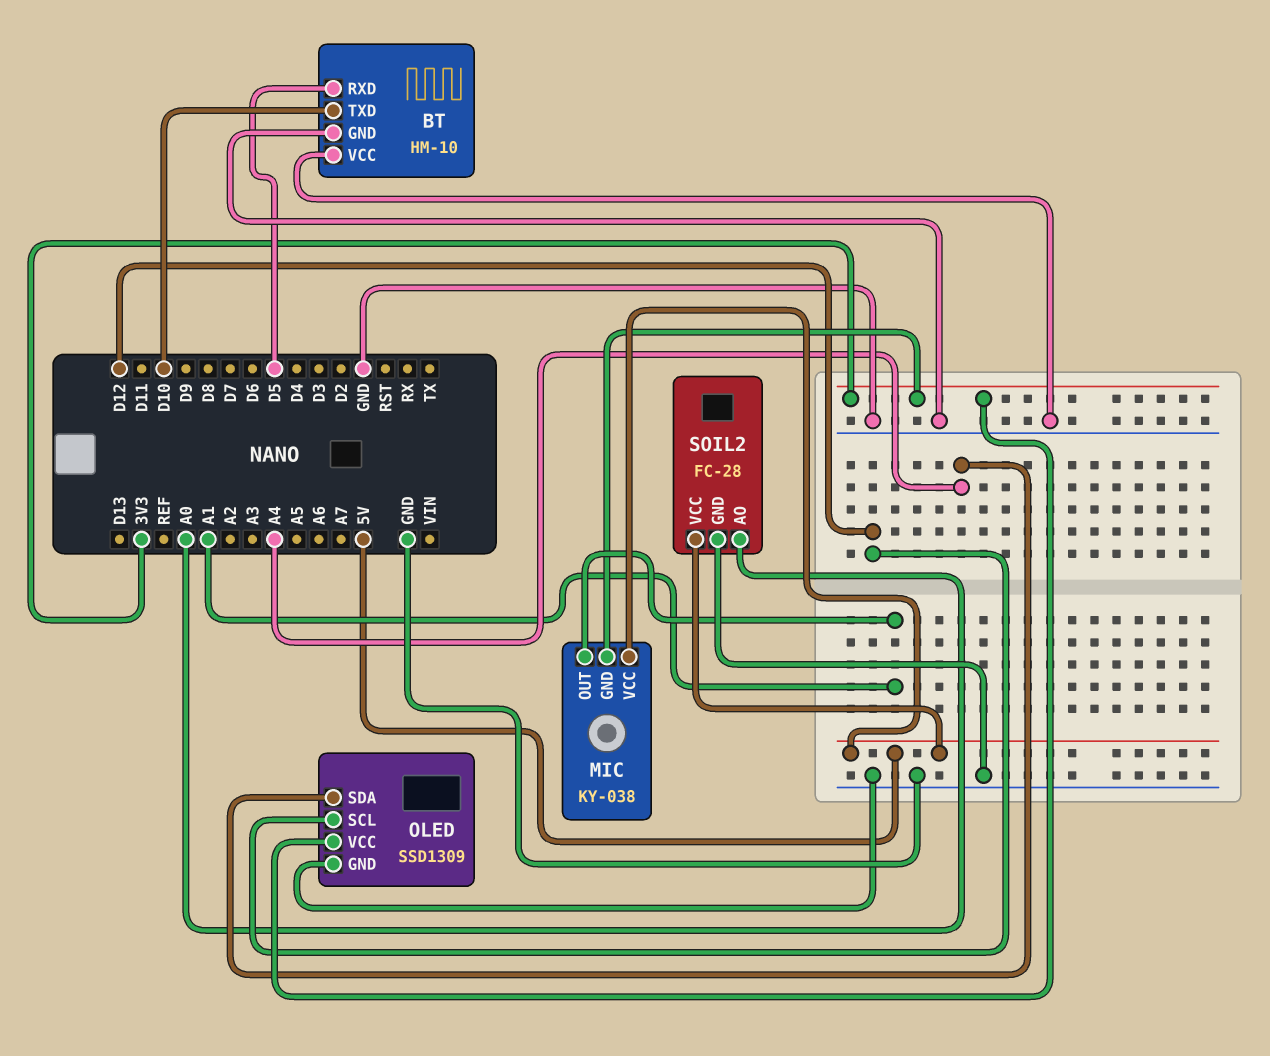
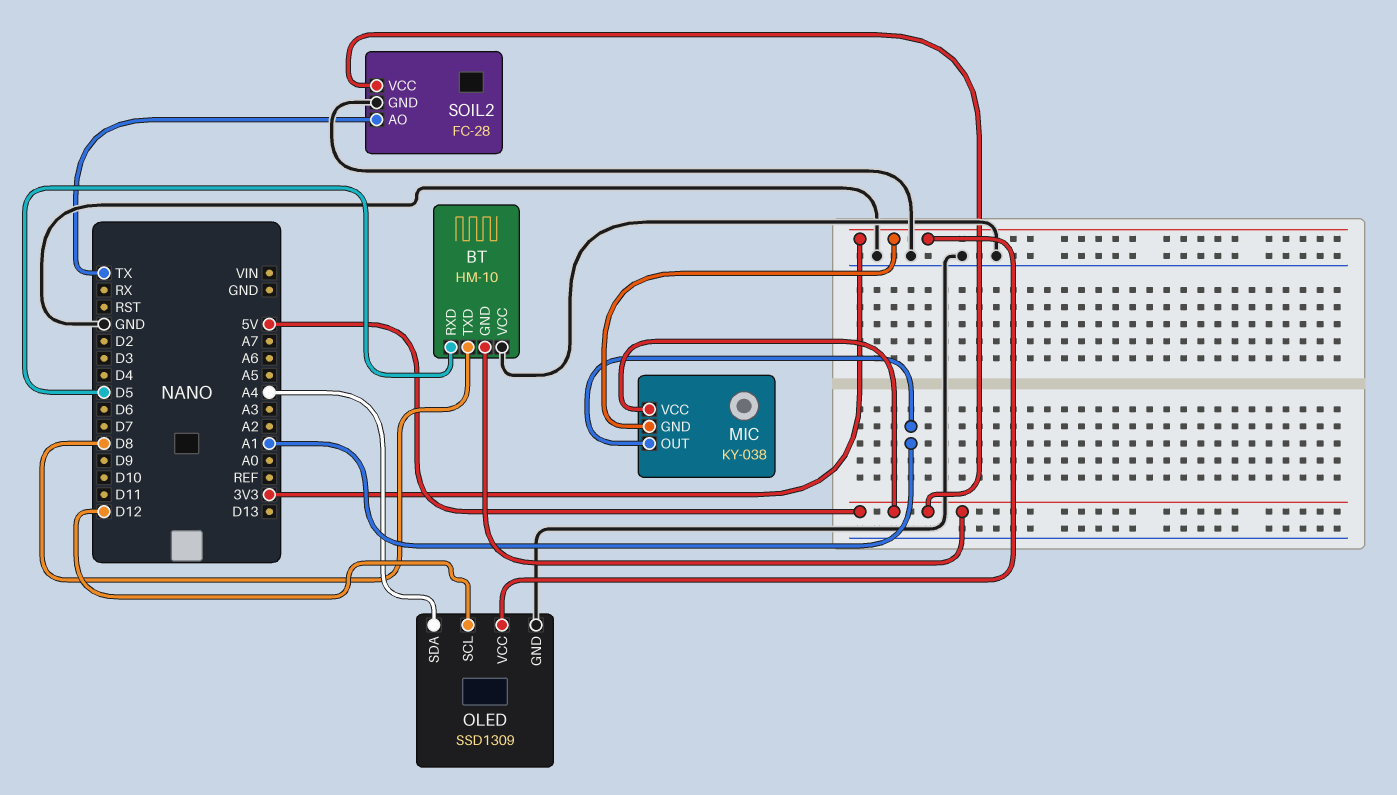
BT pin GND: GND -> 5V
BT pin TXD: D10 -> D8
SOIL2 pin AO: A0 -> TX

